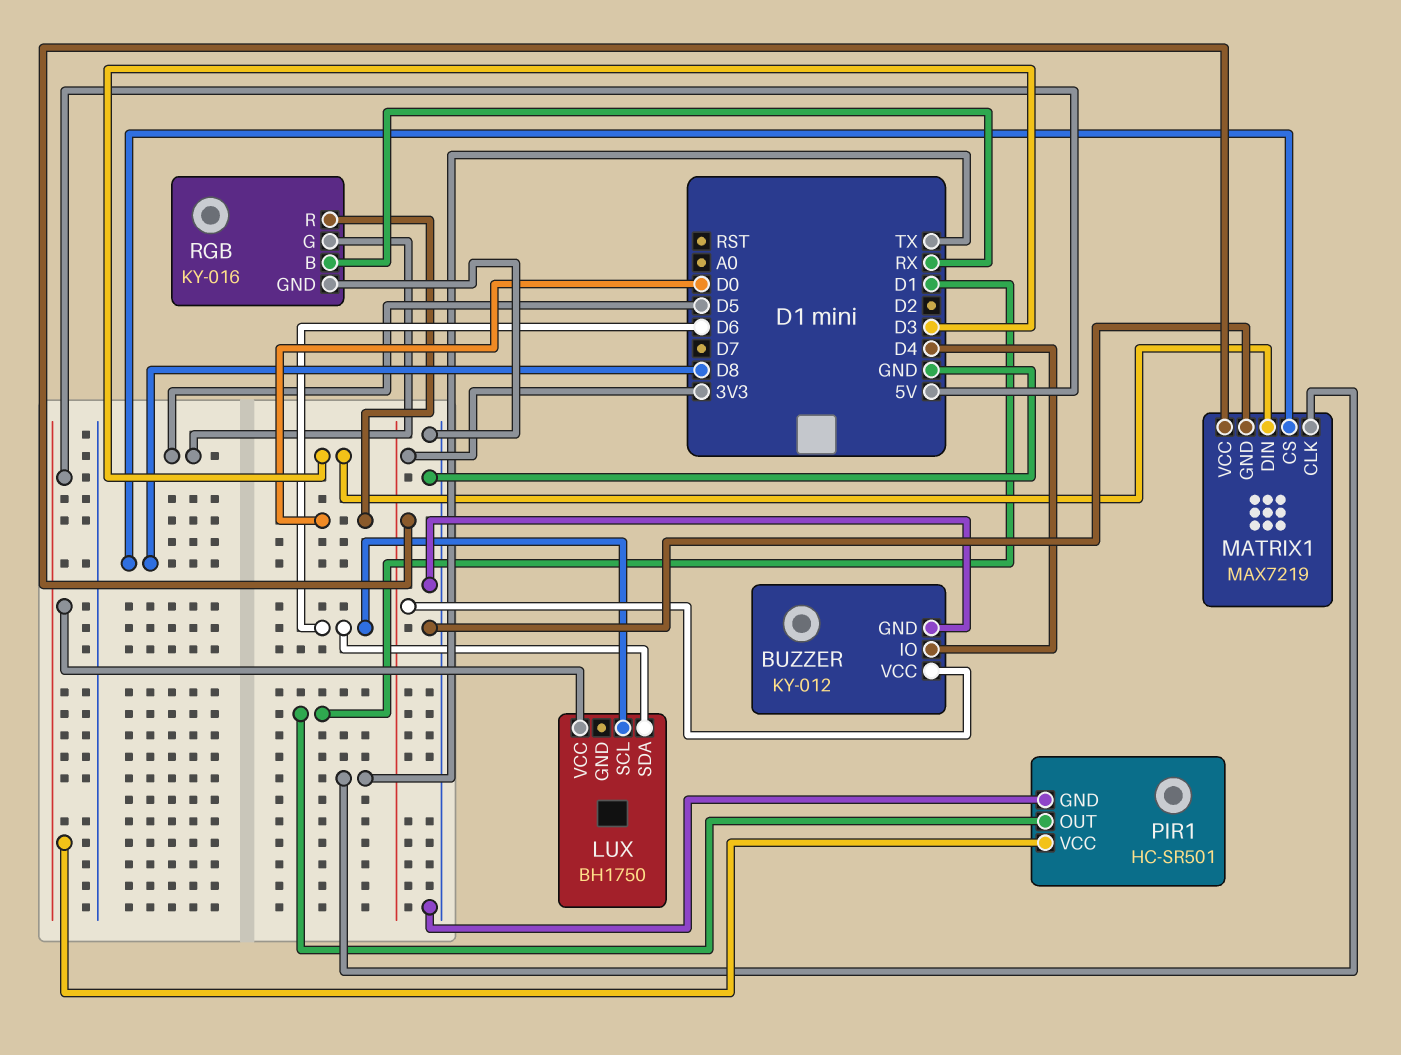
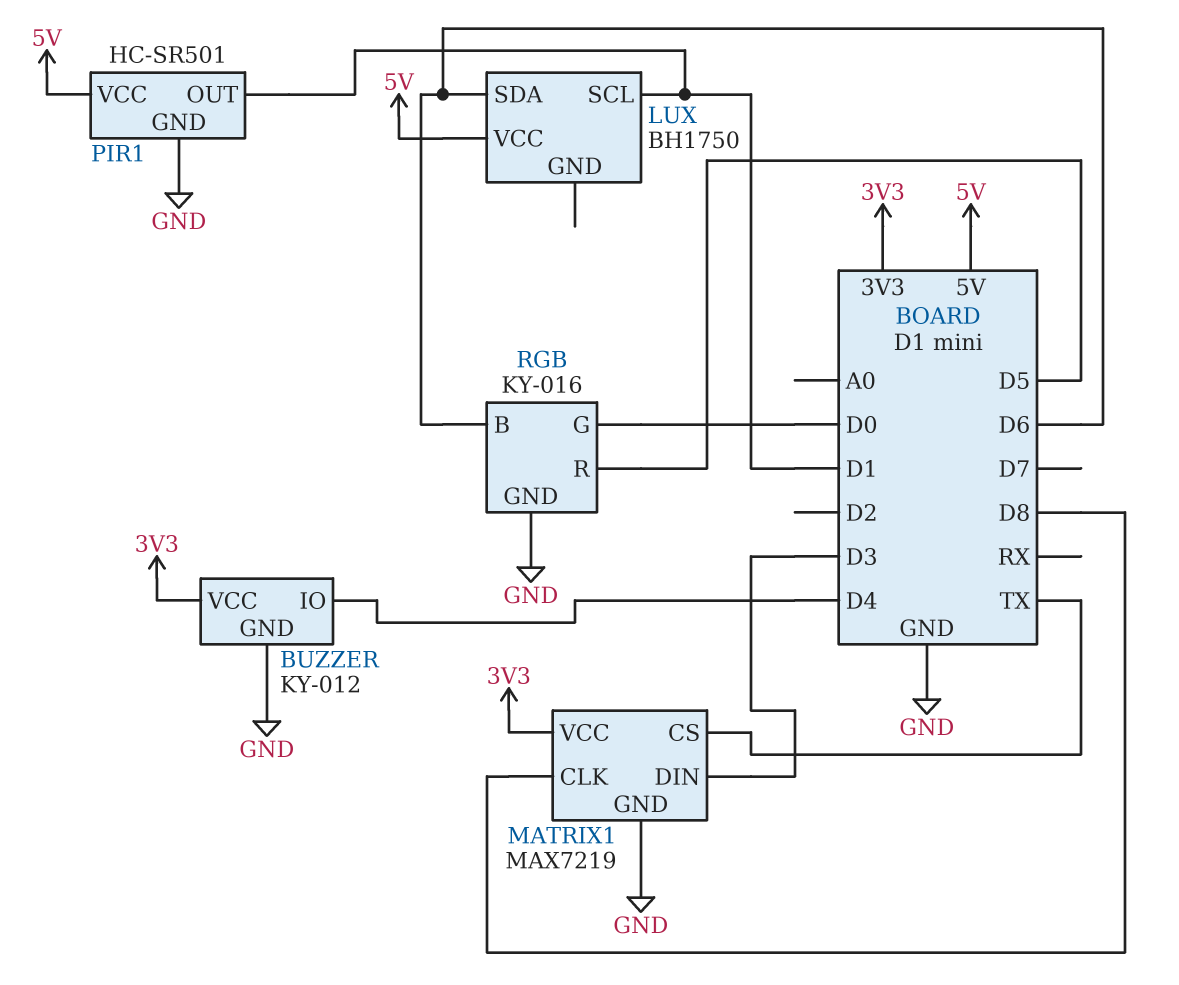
LUX pin SCL: D6 -> D1
MATRIX1 pin CLK: TX -> D8
MATRIX1 pin CS: D8 -> TX
RGB pin B: RX -> D6
RGB pin G: D5 -> D0
RGB pin R: D0 -> D5

